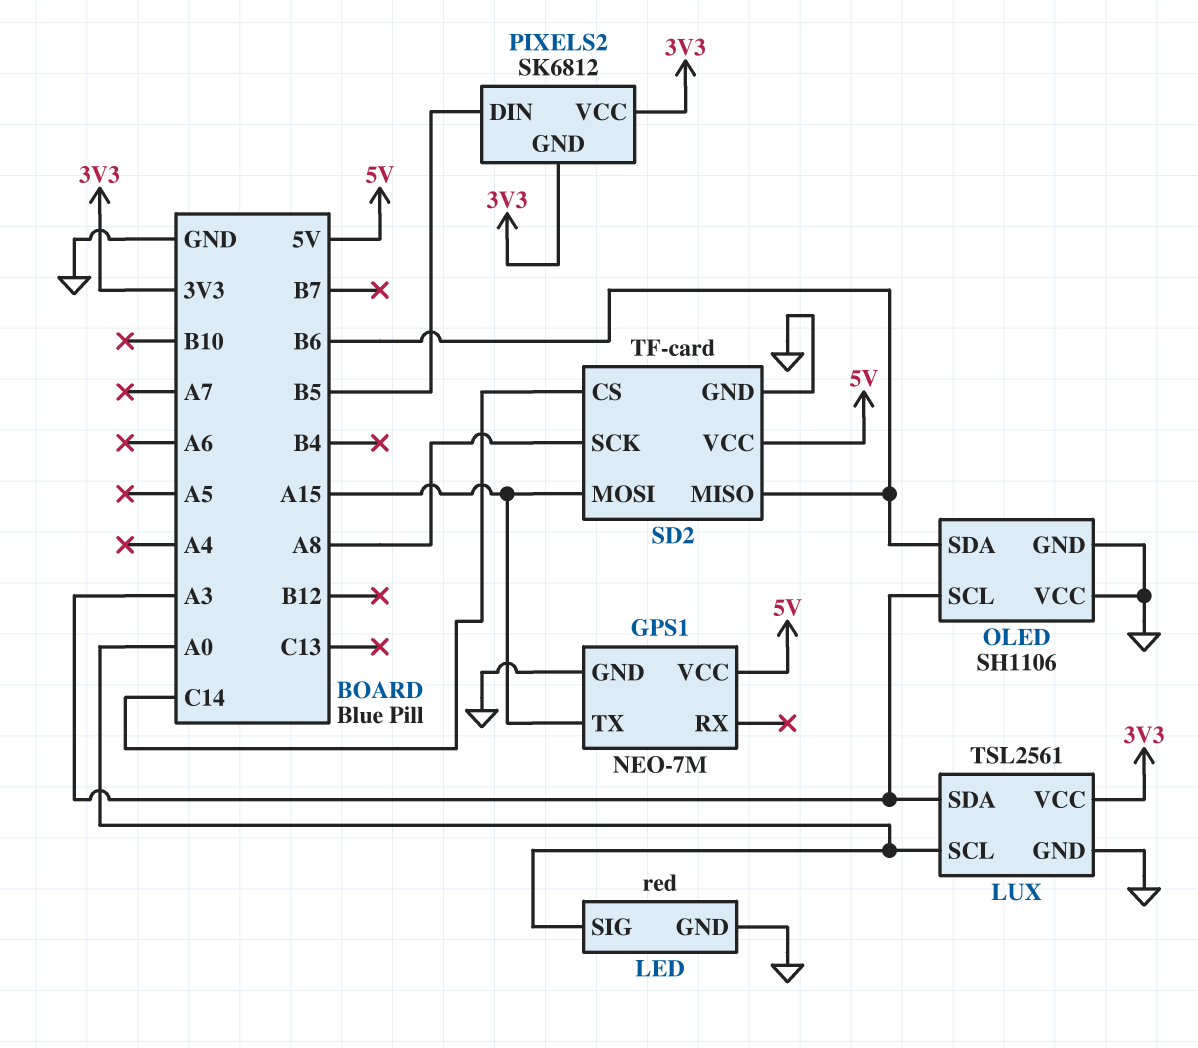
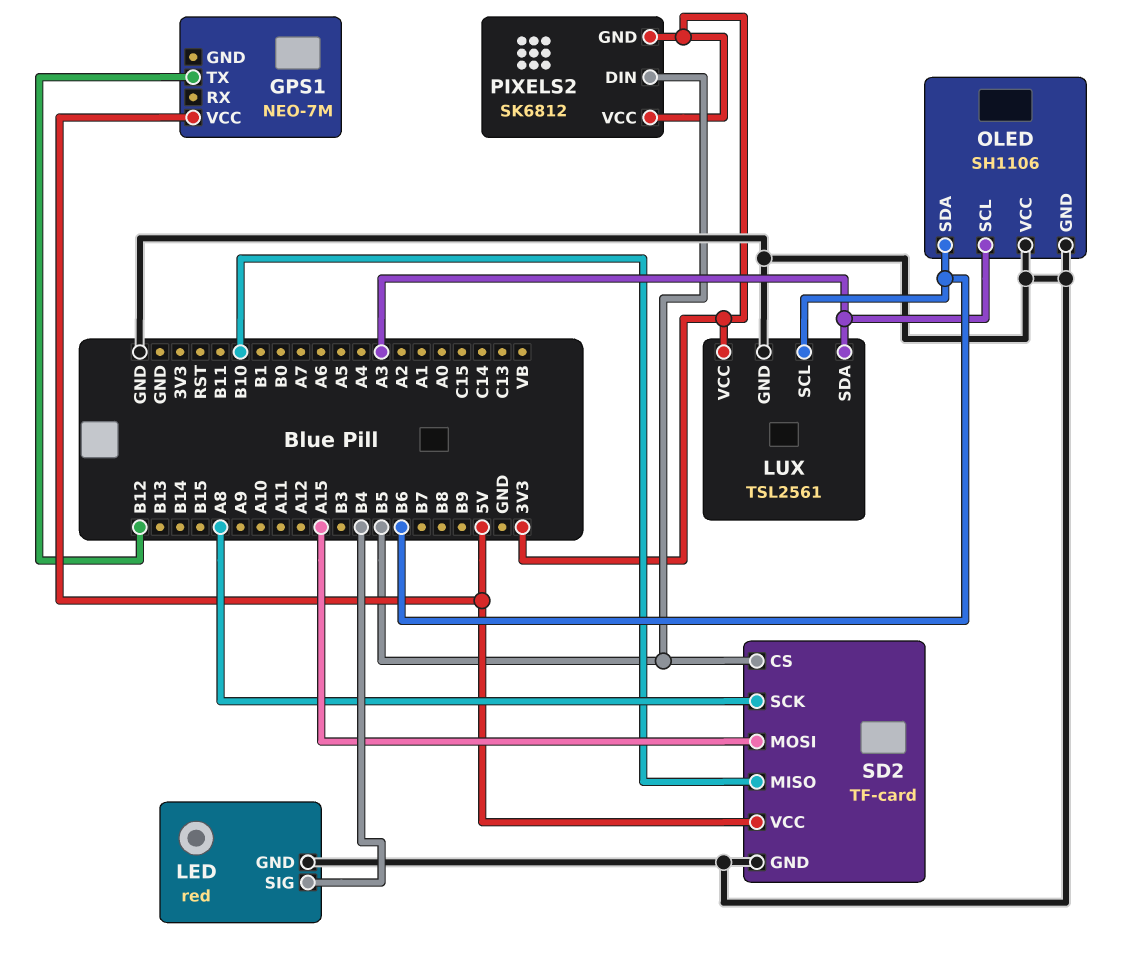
GPS1 pin GND: GND -> none
GPS1 pin TX: A15 -> B12
LED pin SIG: A0 -> B4
LUX pin SCL: A0 -> B6
SD2 pin CS: C14 -> B5
SD2 pin MISO: B6 -> B10

